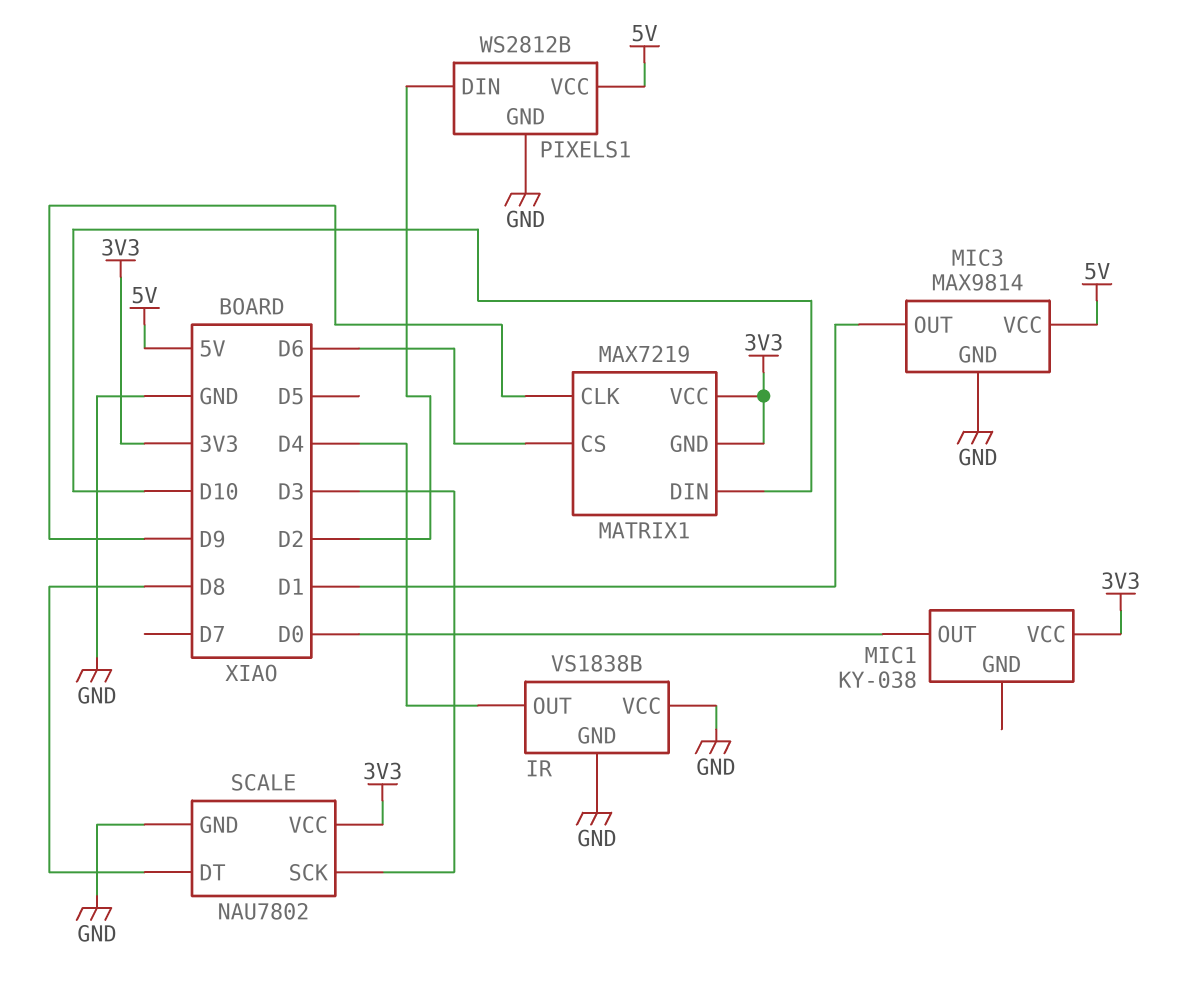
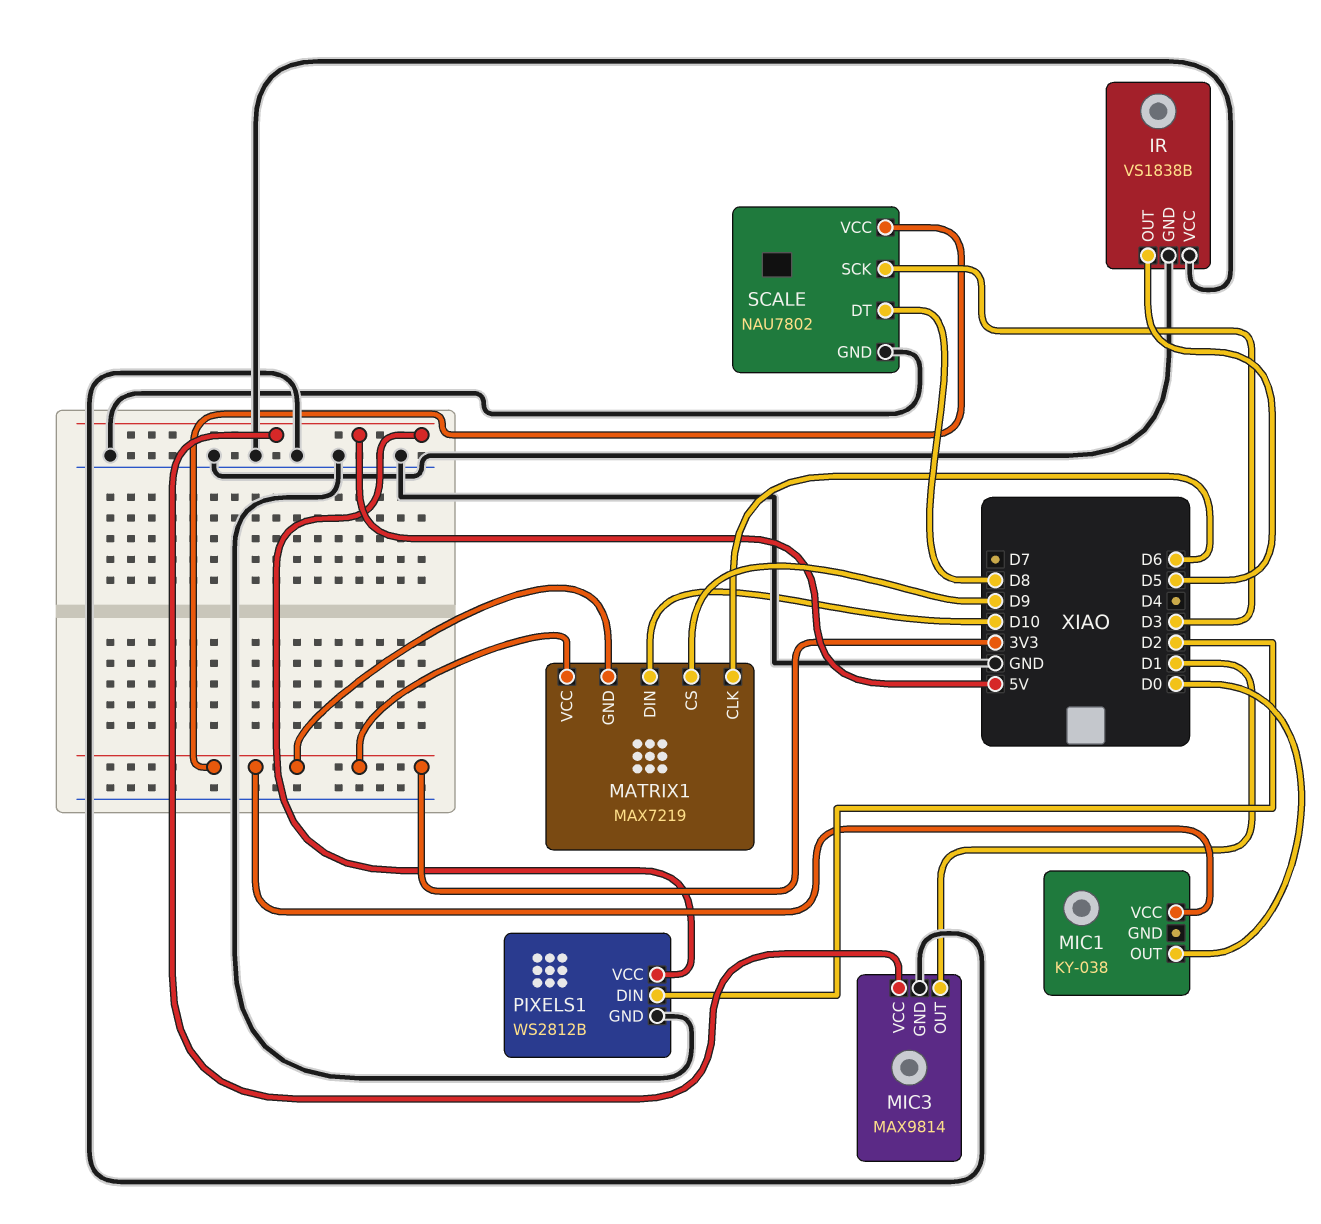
IR pin OUT: D4 -> D5
MATRIX1 pin CLK: D9 -> D6
MATRIX1 pin CS: D6 -> D9

